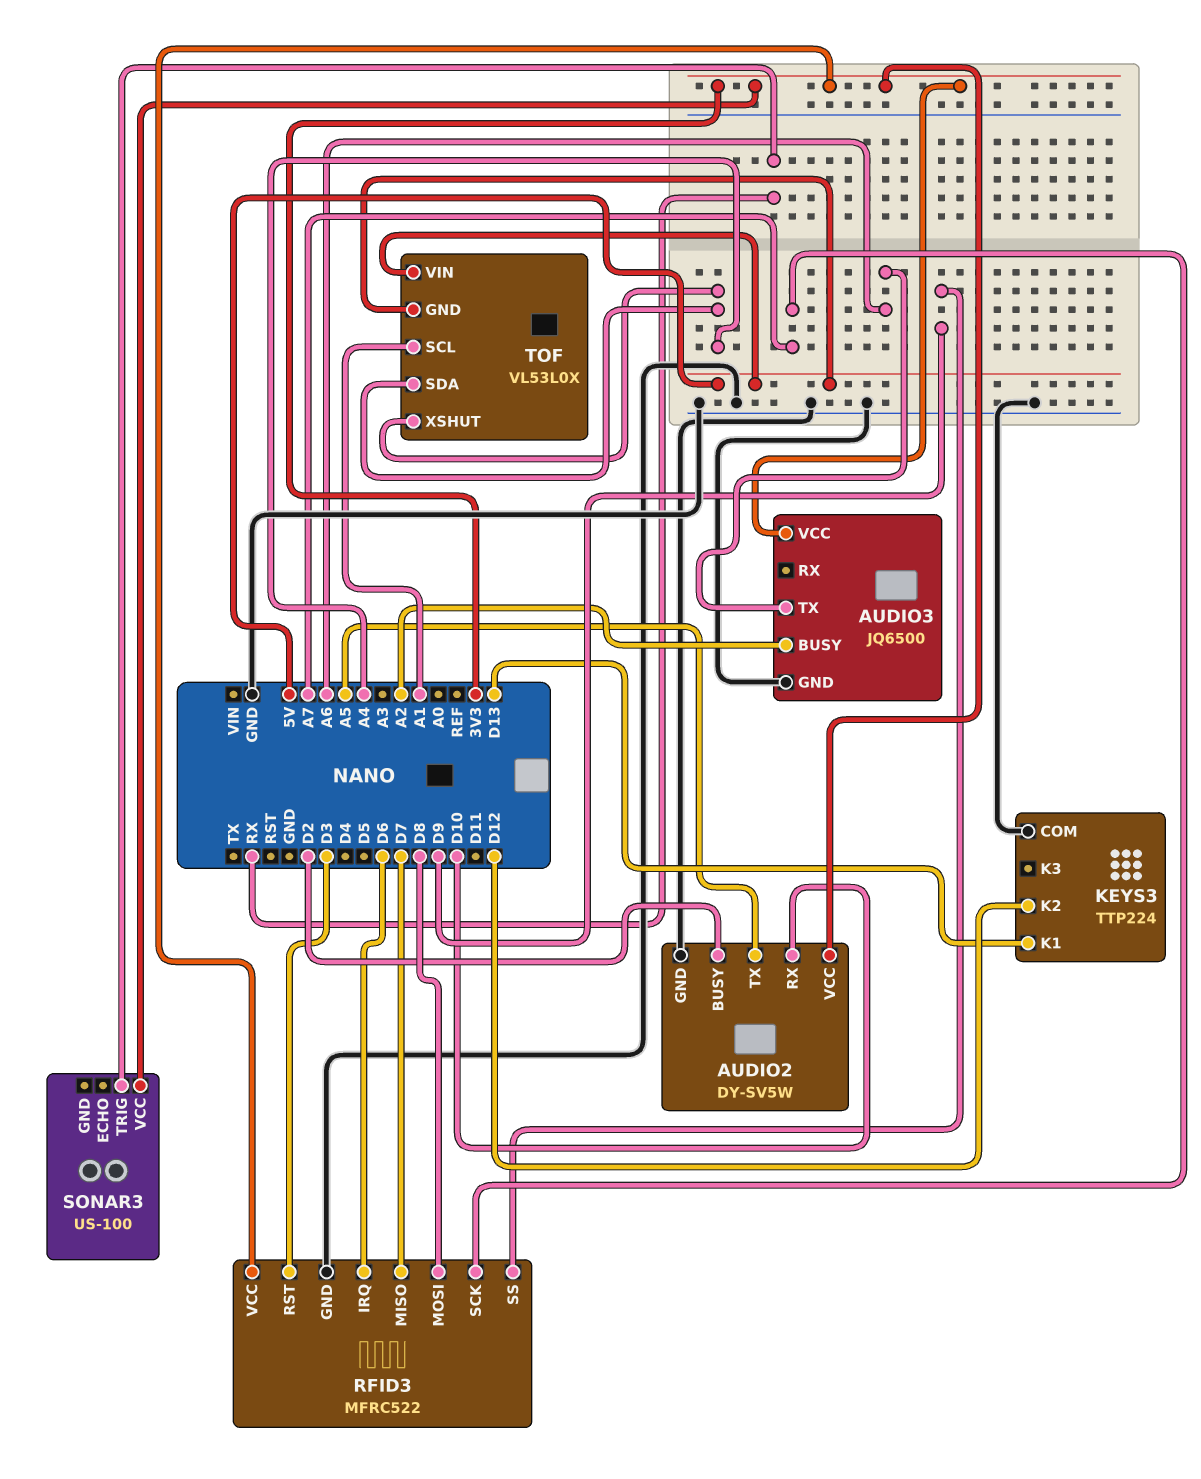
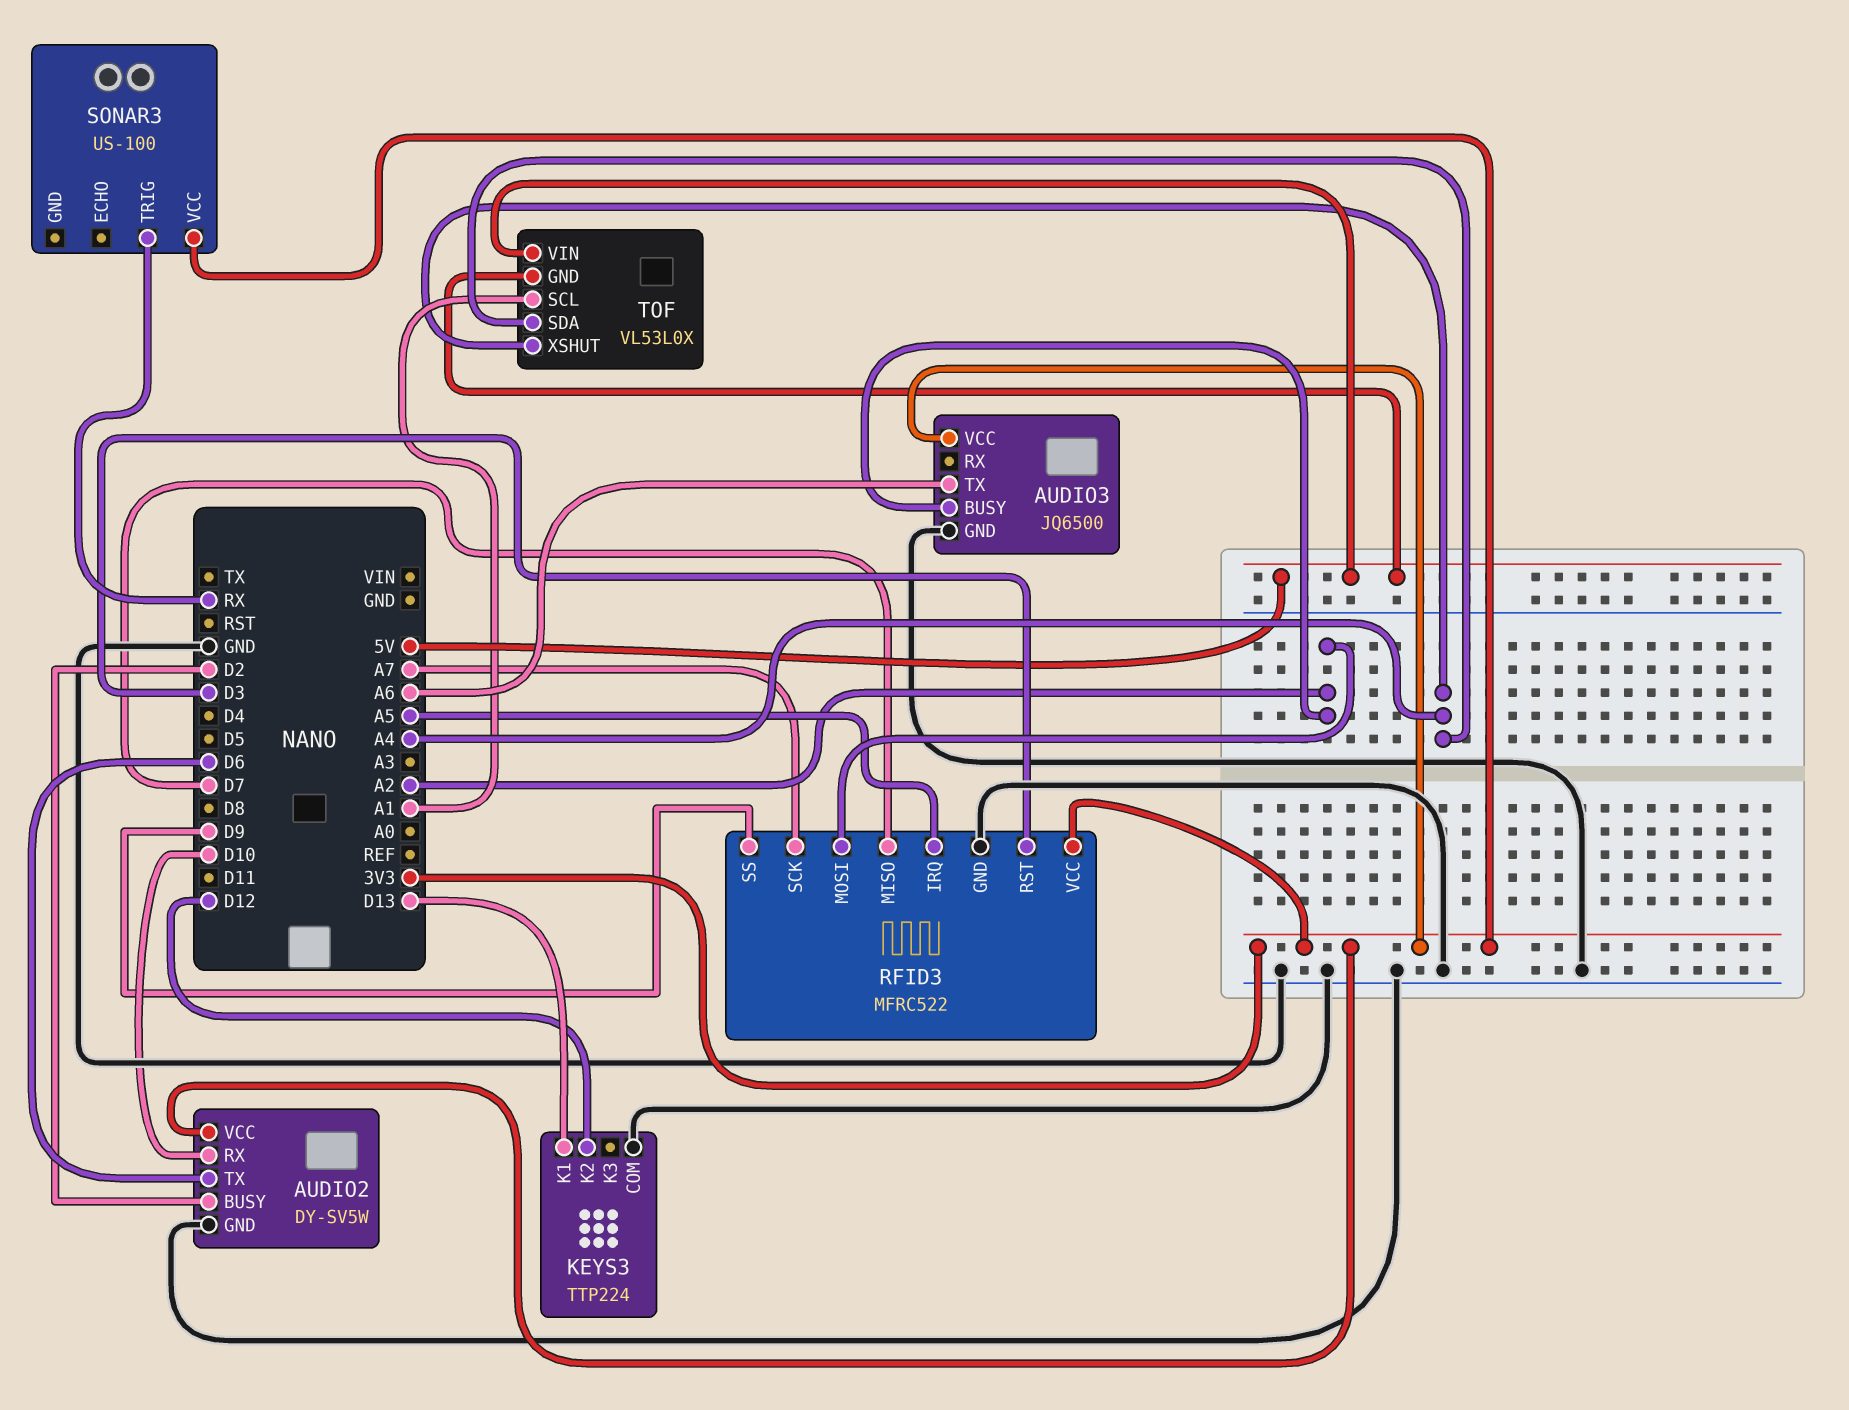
AUDIO2 pin TX: A5 -> D6
RFID3 pin IRQ: D6 -> A5
RFID3 pin MOSI: D8 -> A2

